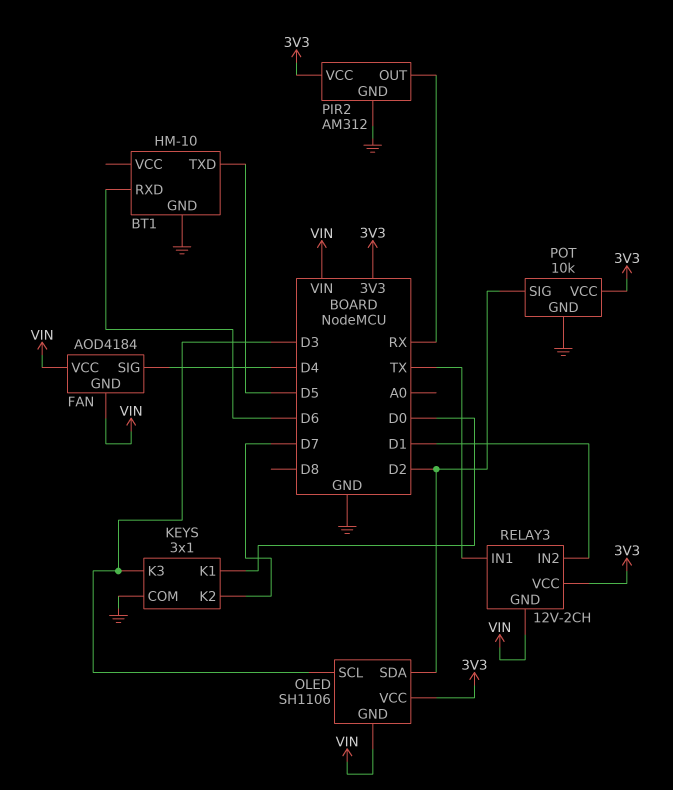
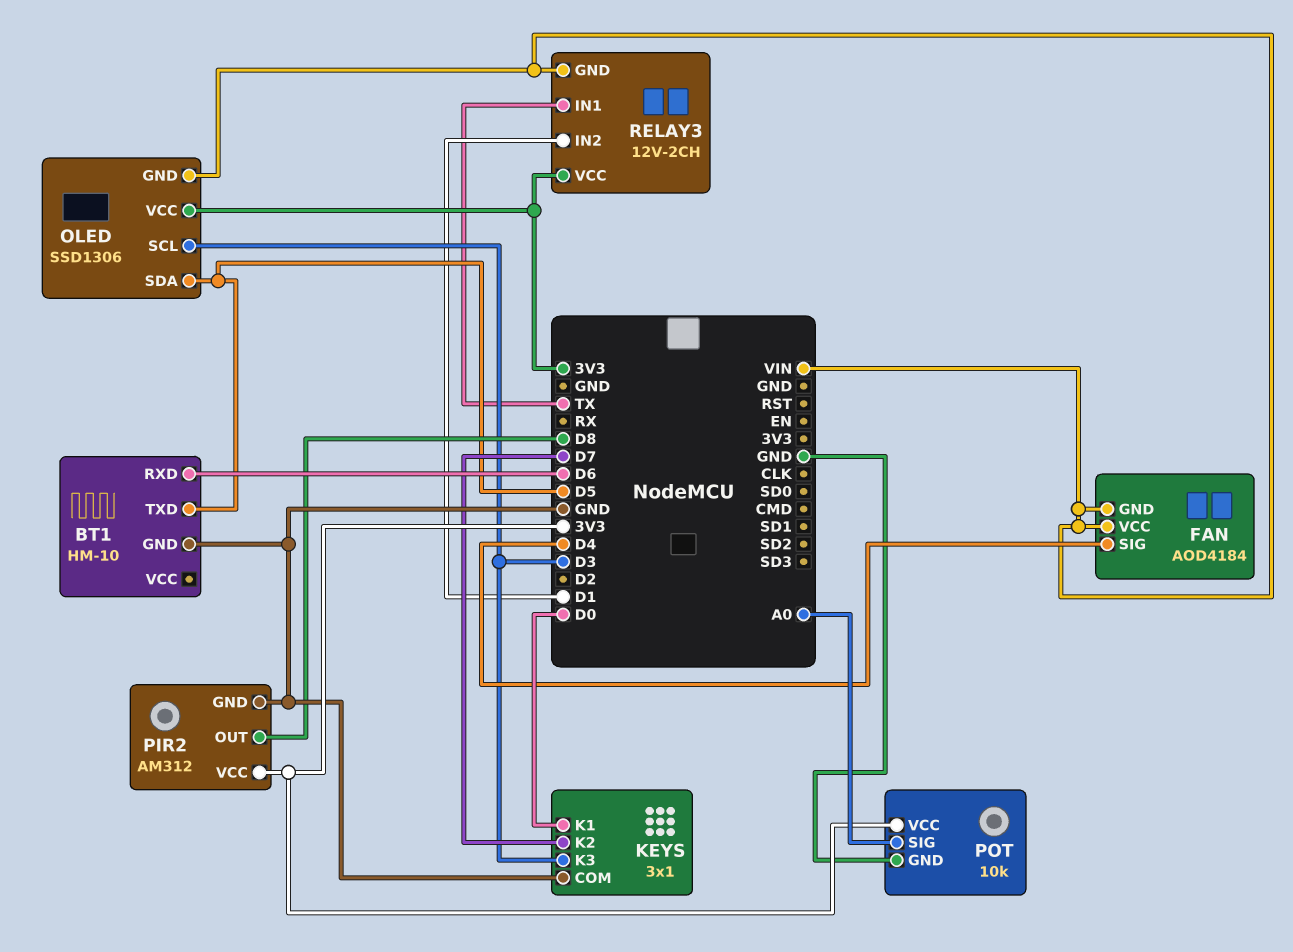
OLED: SH1106 -> SSD1306
OLED pin SDA: D2 -> D5
PIR2 pin OUT: RX -> D8
POT pin SIG: D2 -> A0

